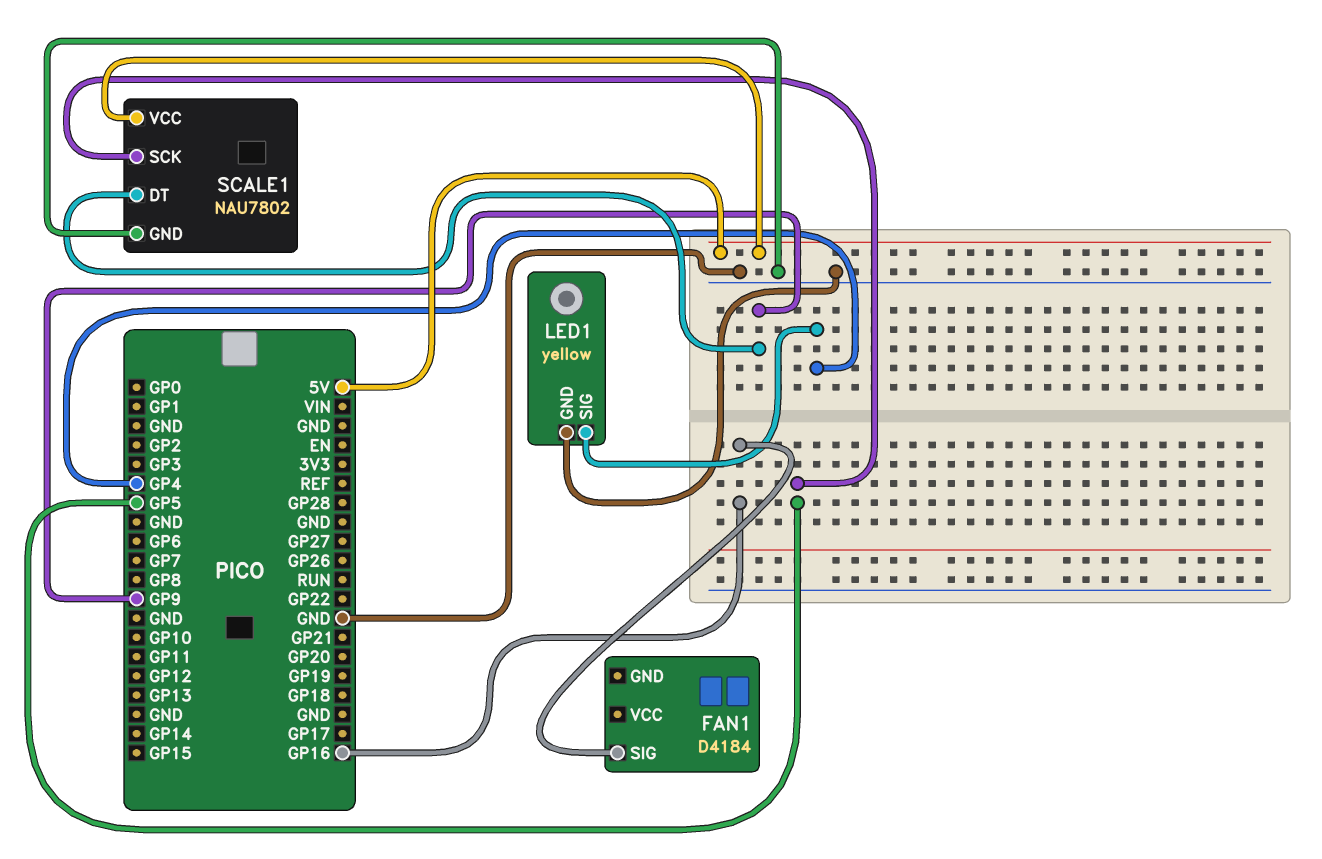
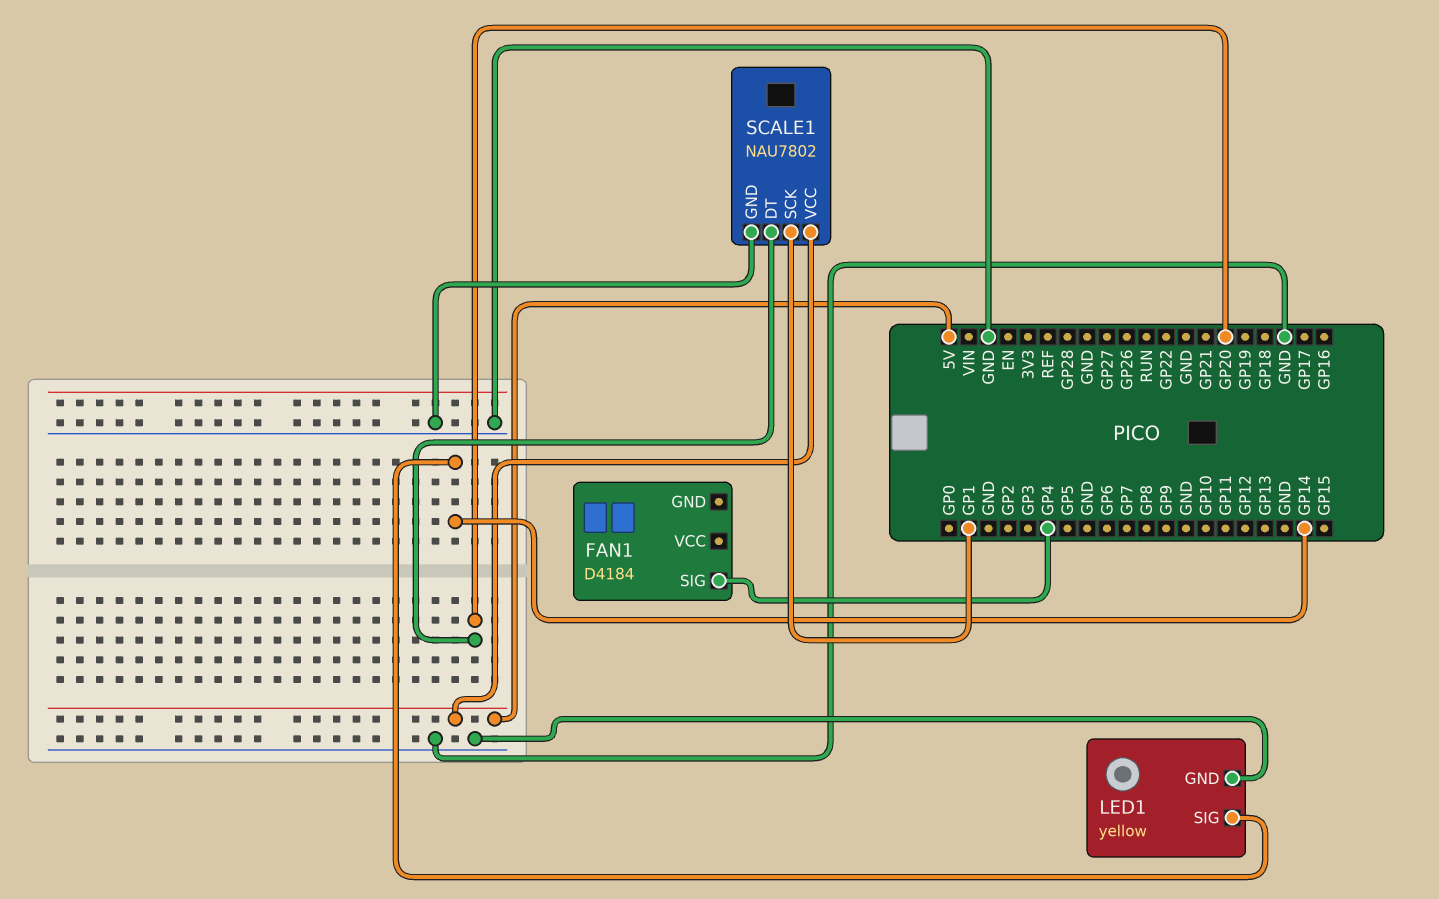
FAN1 pin SIG: GP16 -> GP4
LED1 pin SIG: GP4 -> GP14
SCALE1 pin DT: GP9 -> GP20
SCALE1 pin SCK: GP5 -> GP1

